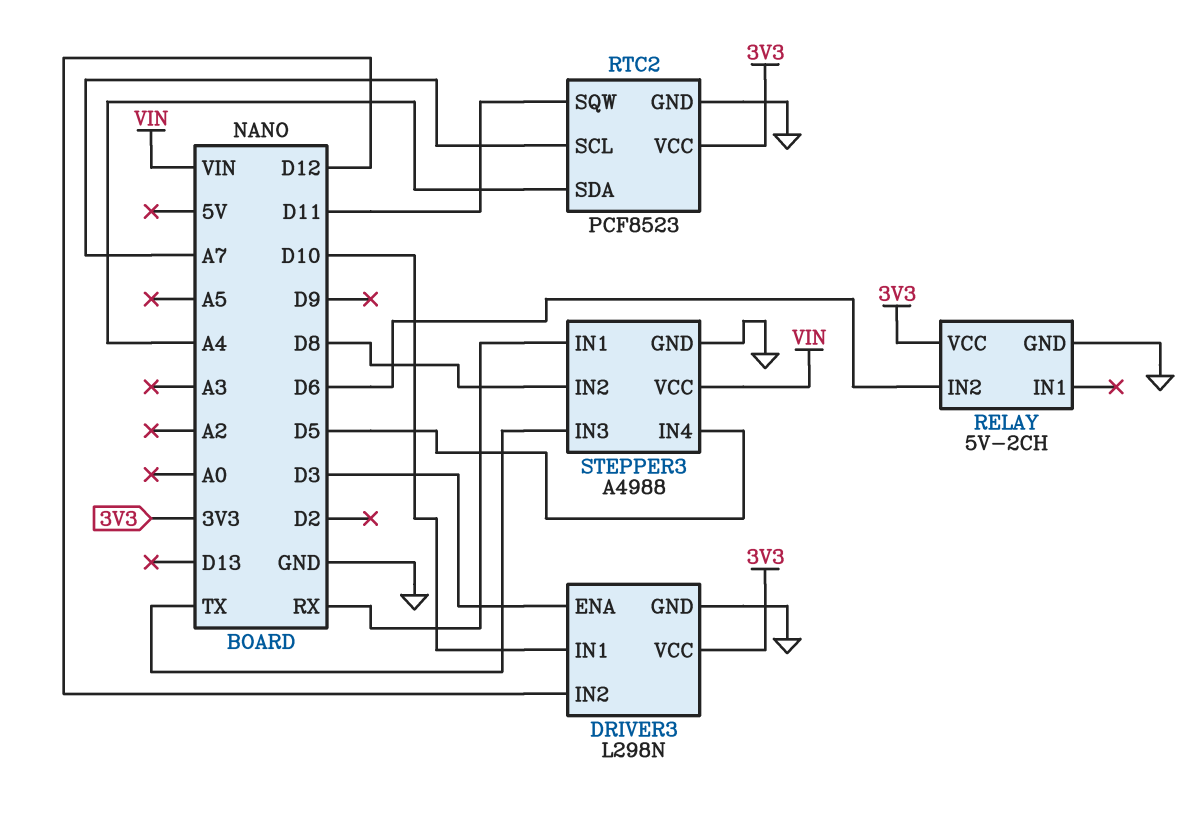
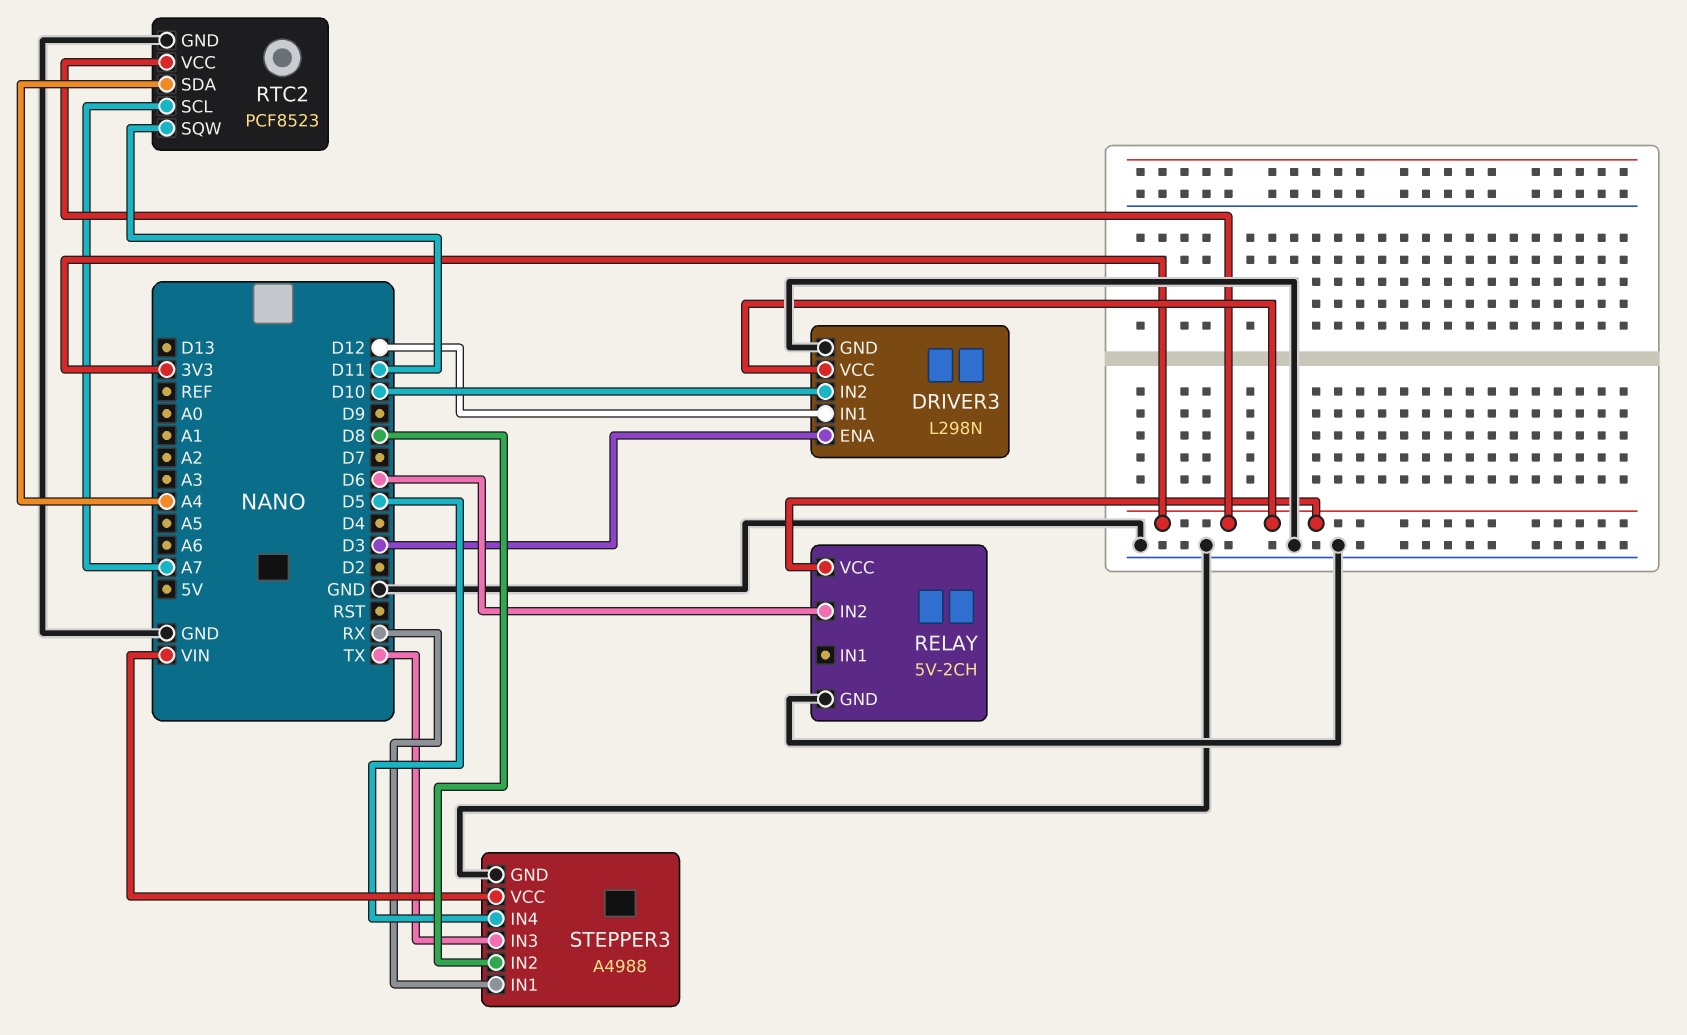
DRIVER3 pin IN1: D10 -> D12
DRIVER3 pin IN2: D12 -> D10

